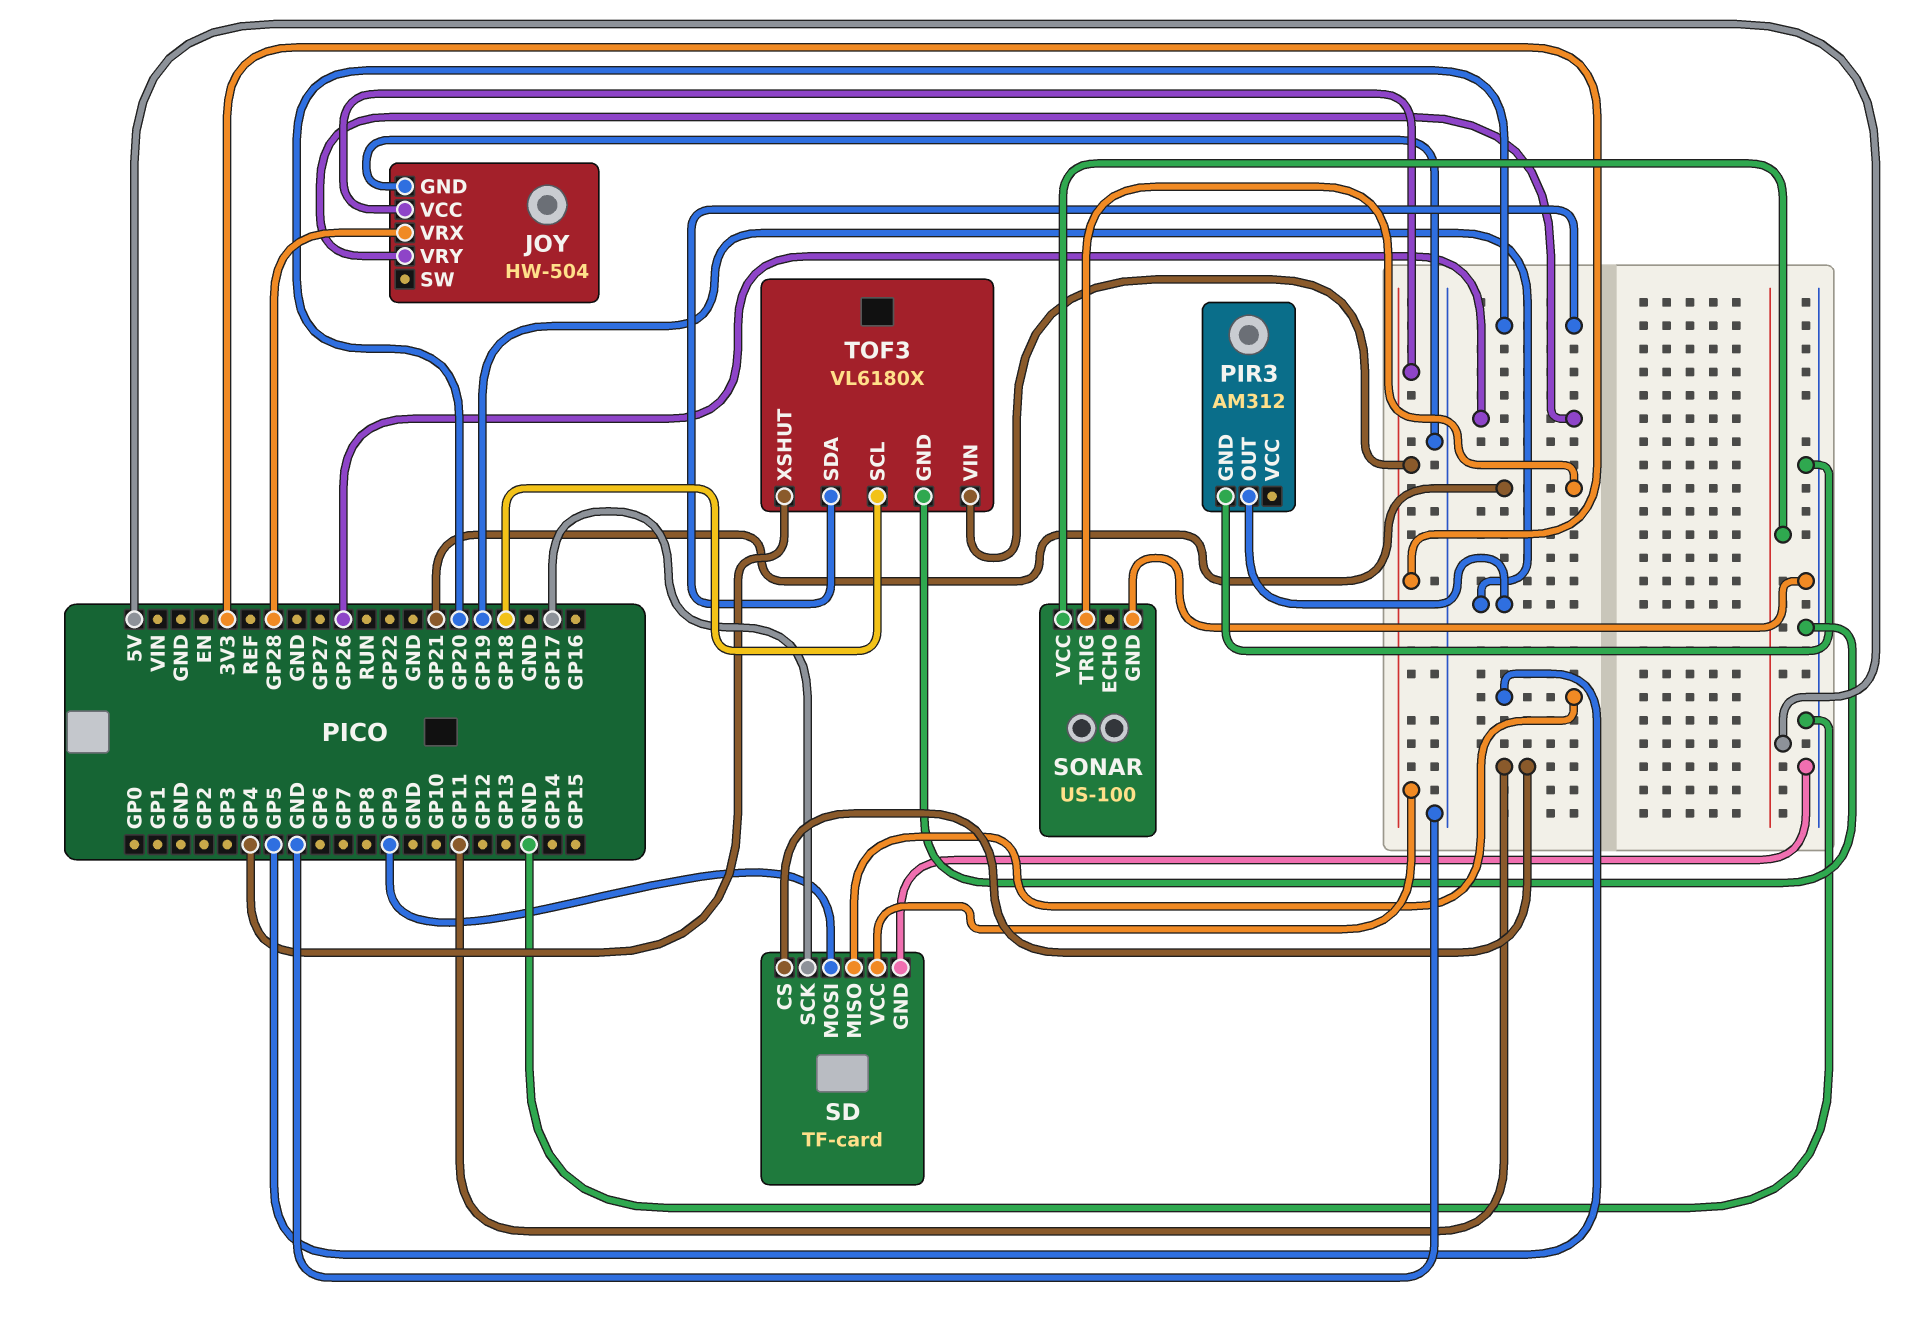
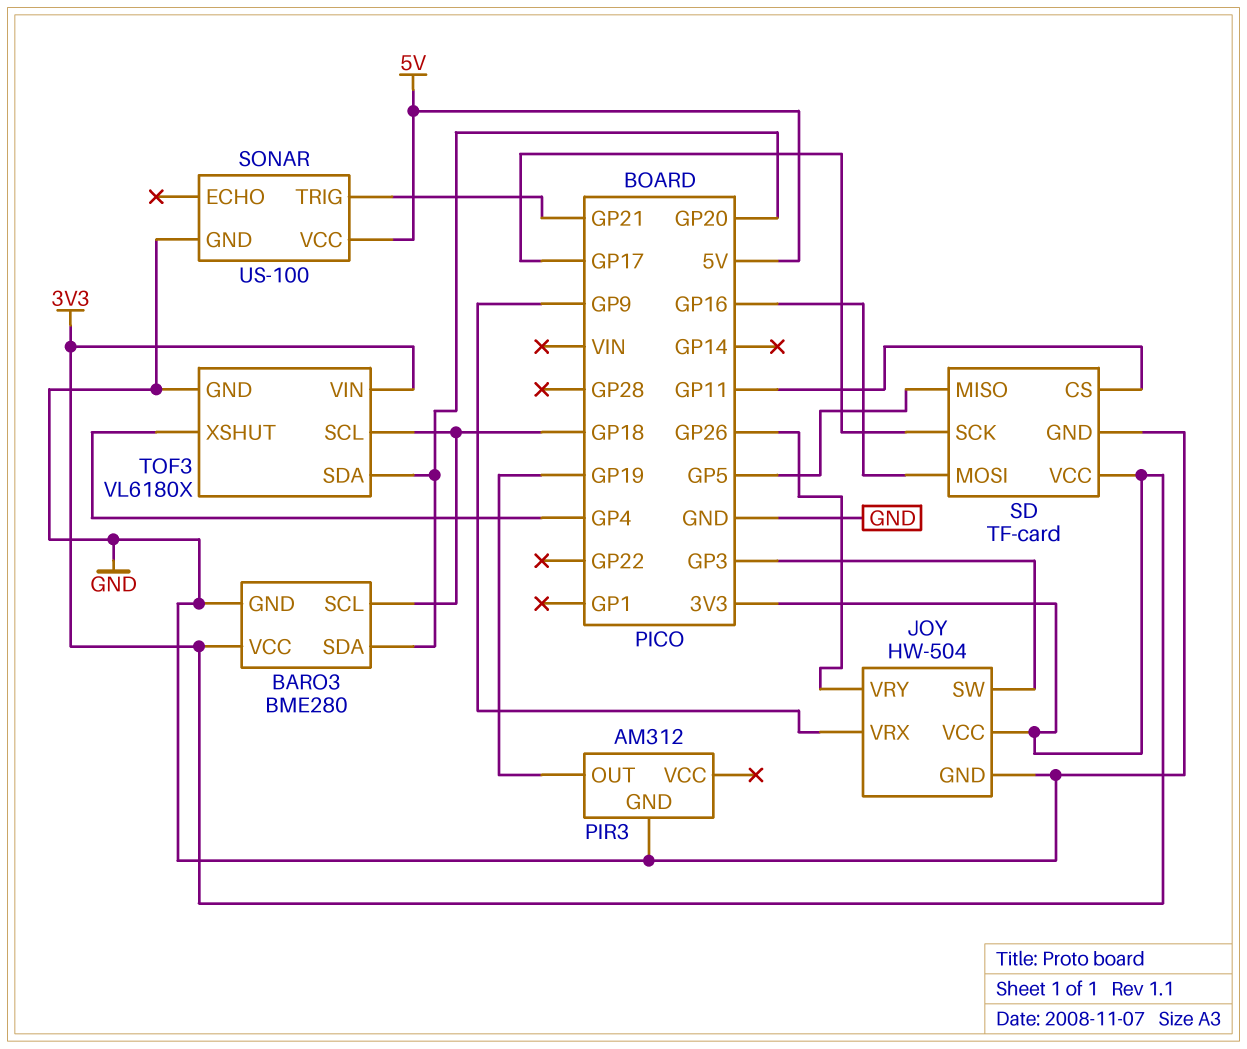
BARO3: none -> BME280
BARO3 pin GND: none -> GND
BARO3 pin SCL: none -> GP18
BARO3 pin SDA: none -> GP20
BARO3 pin VCC: none -> 3V3
JOY pin SW: none -> GP3
JOY pin VRX: GP28 -> GP9
SD pin MOSI: GP9 -> GP16

